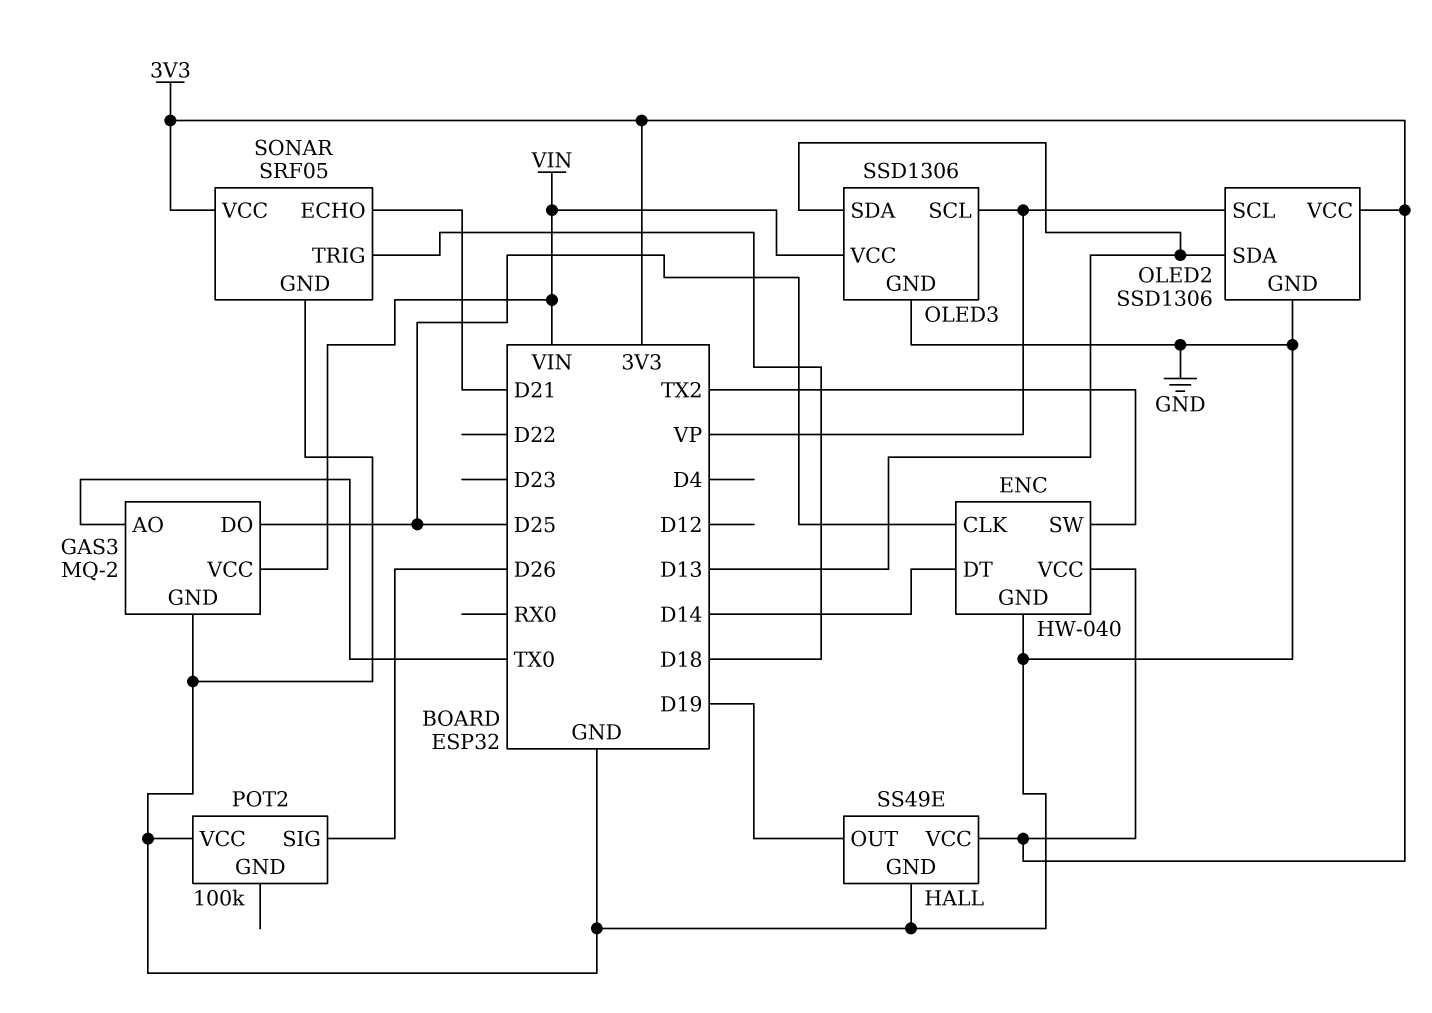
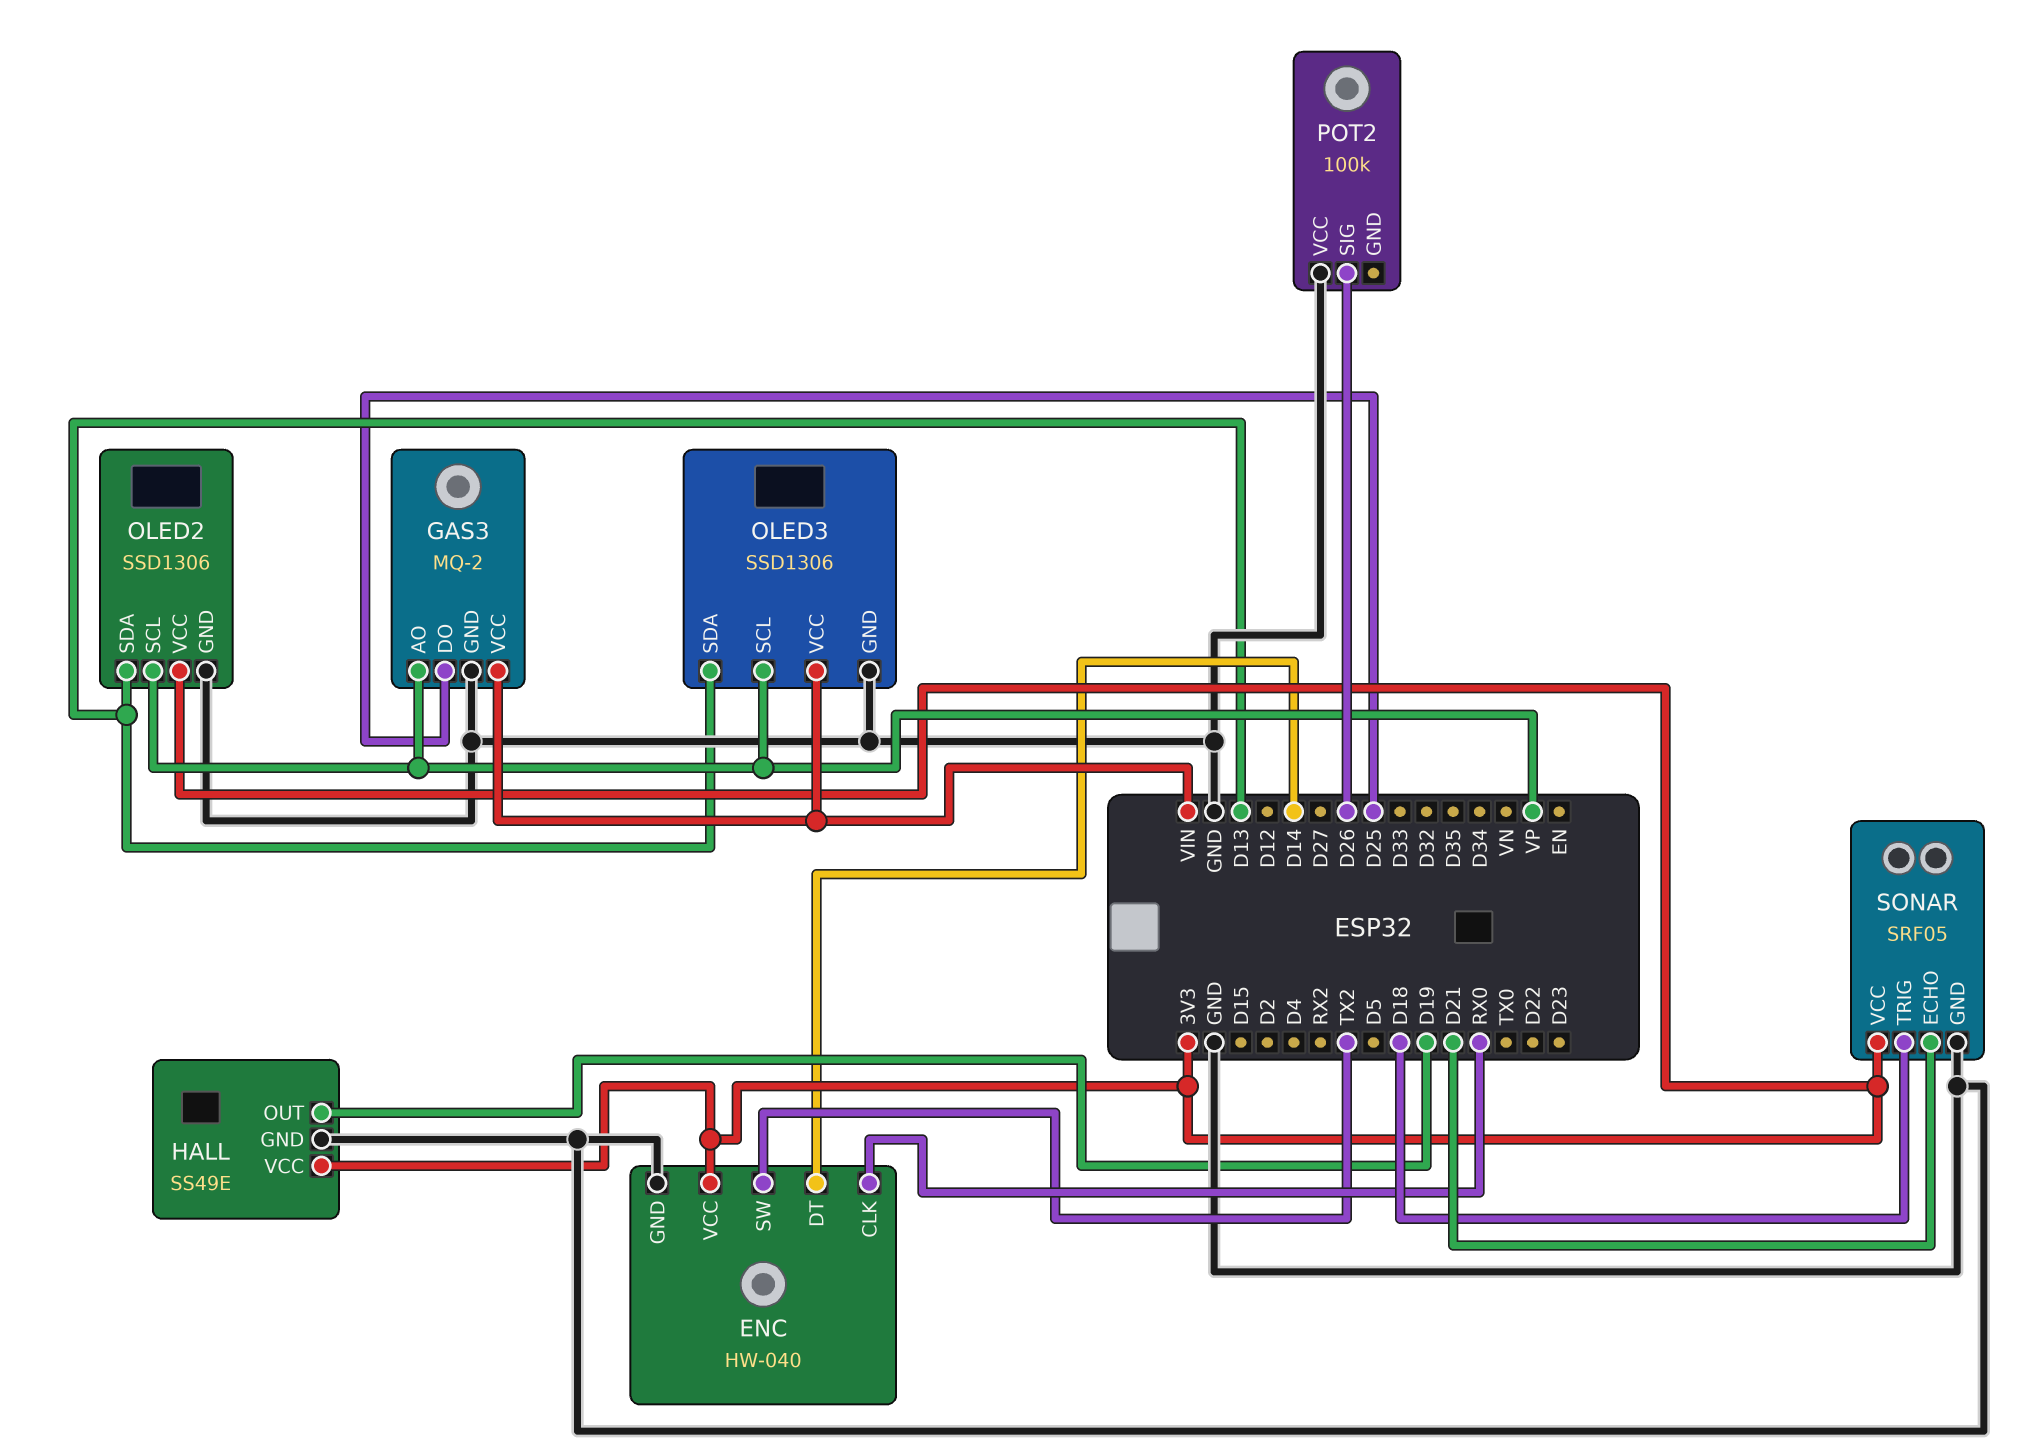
ENC pin CLK: D25 -> RX0
GAS3 pin AO: TX0 -> VP

